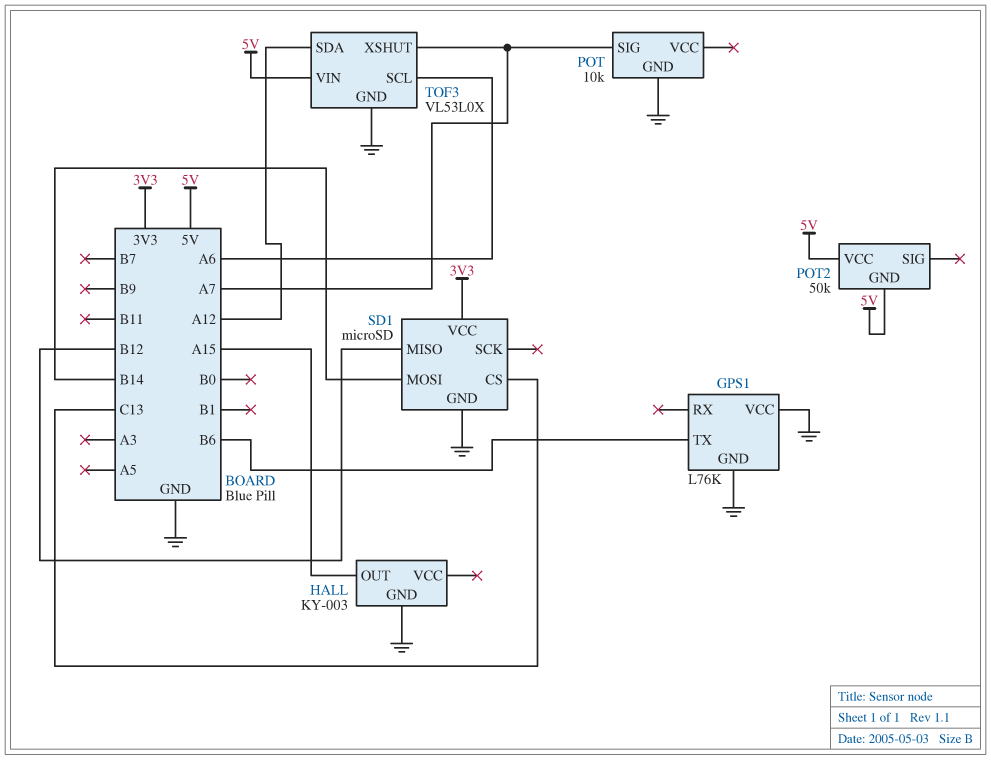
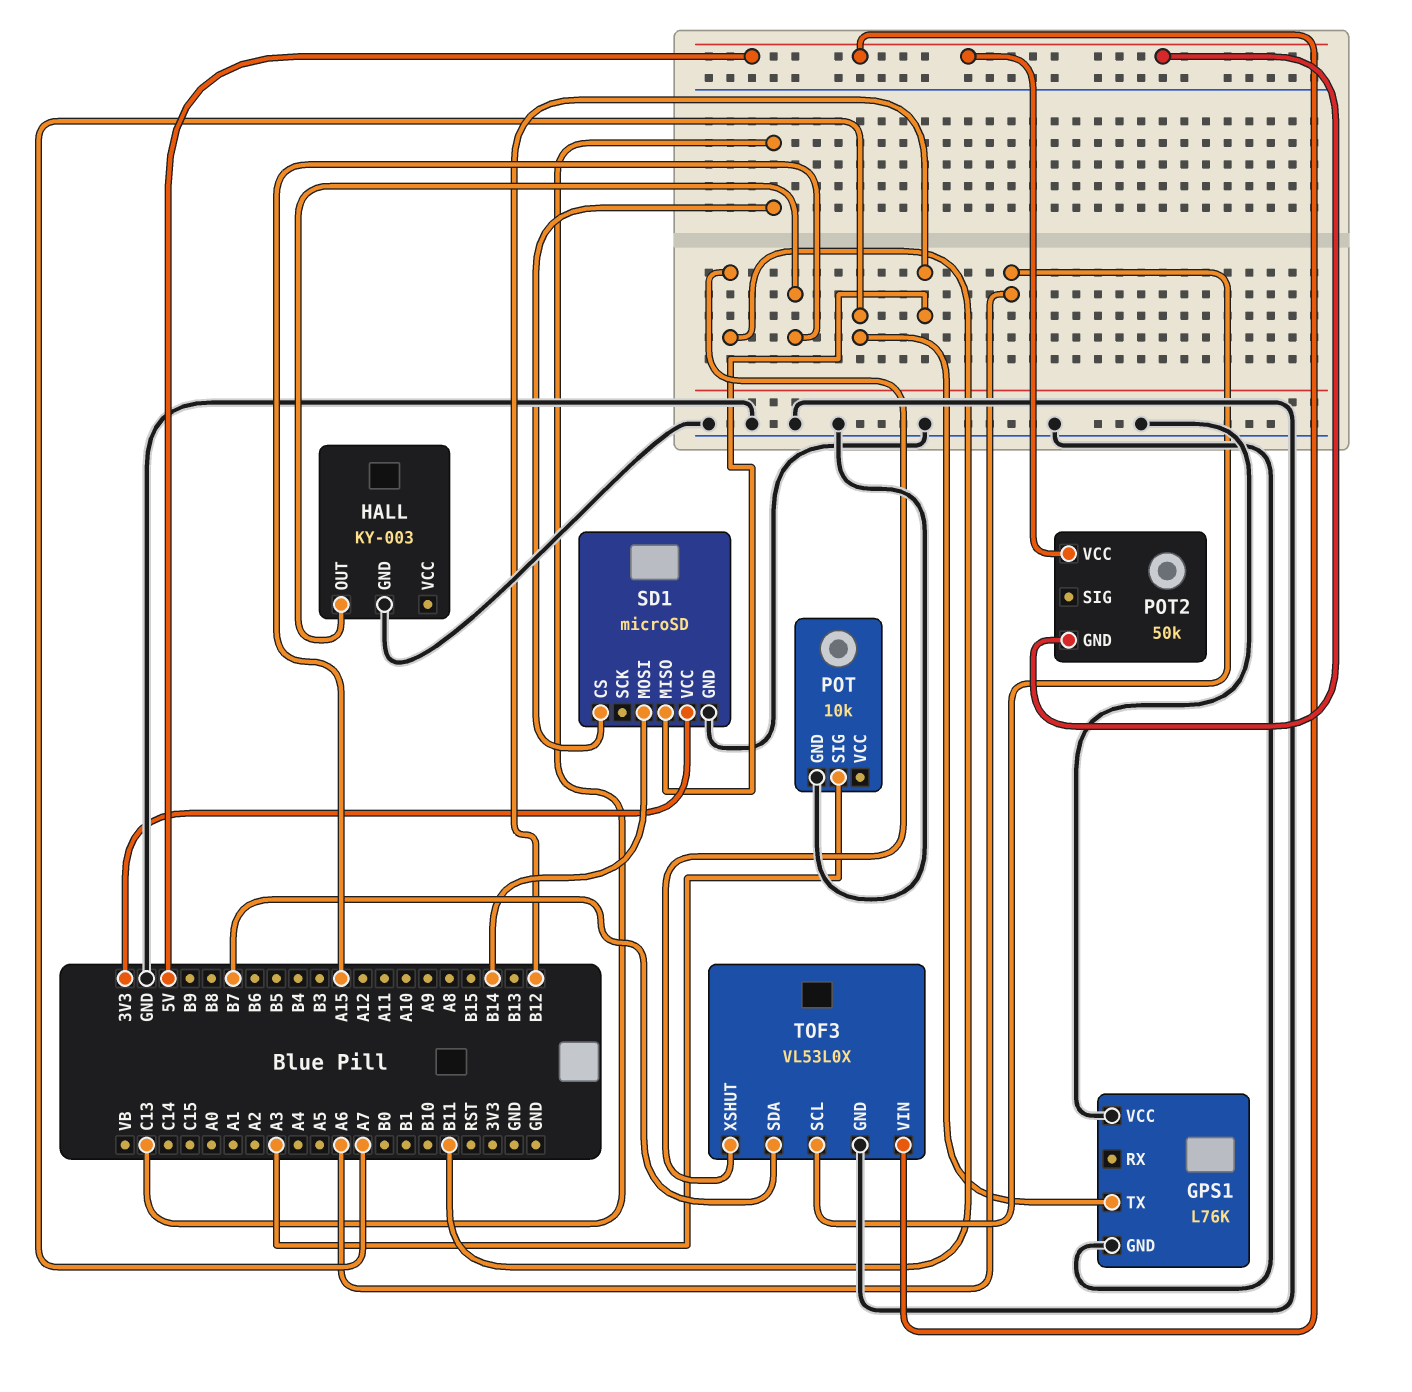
GPS1 pin TX: B6 -> A7
POT pin SIG: A7 -> A3
TOF3 pin SDA: A12 -> B7
TOF3 pin XSHUT: A7 -> B11

